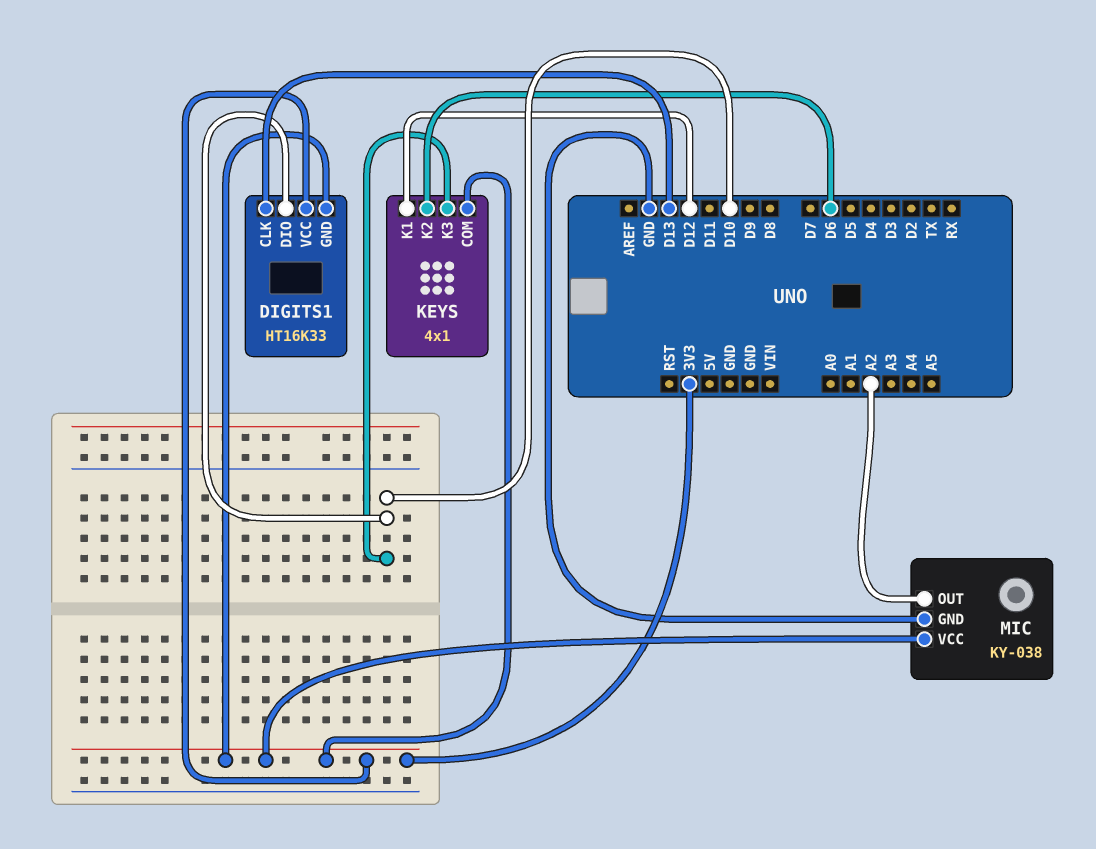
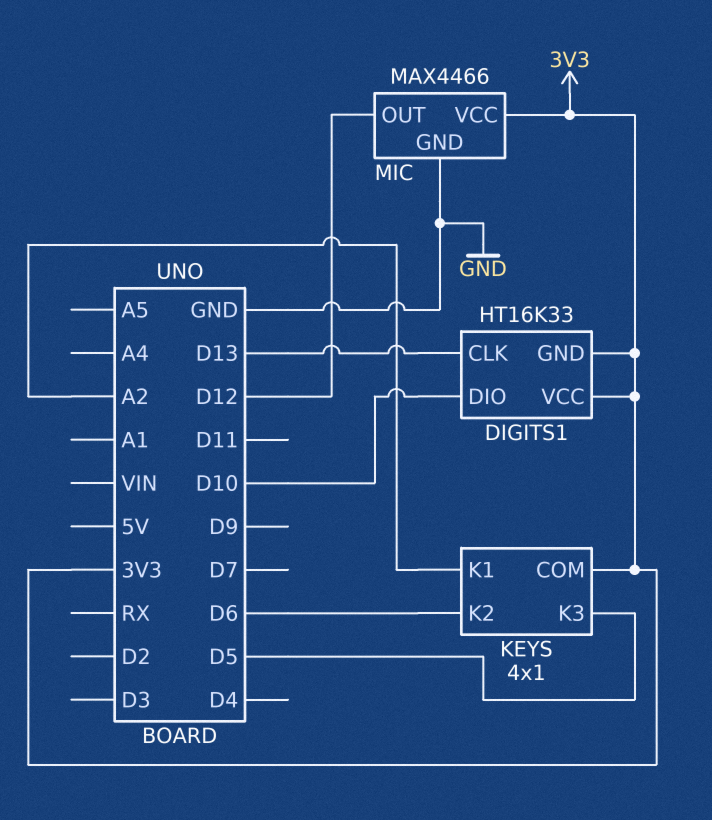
KEYS pin K1: D12 -> A2
KEYS pin K3: D10 -> D5
MIC: KY-038 -> MAX4466
MIC pin OUT: A2 -> D12

